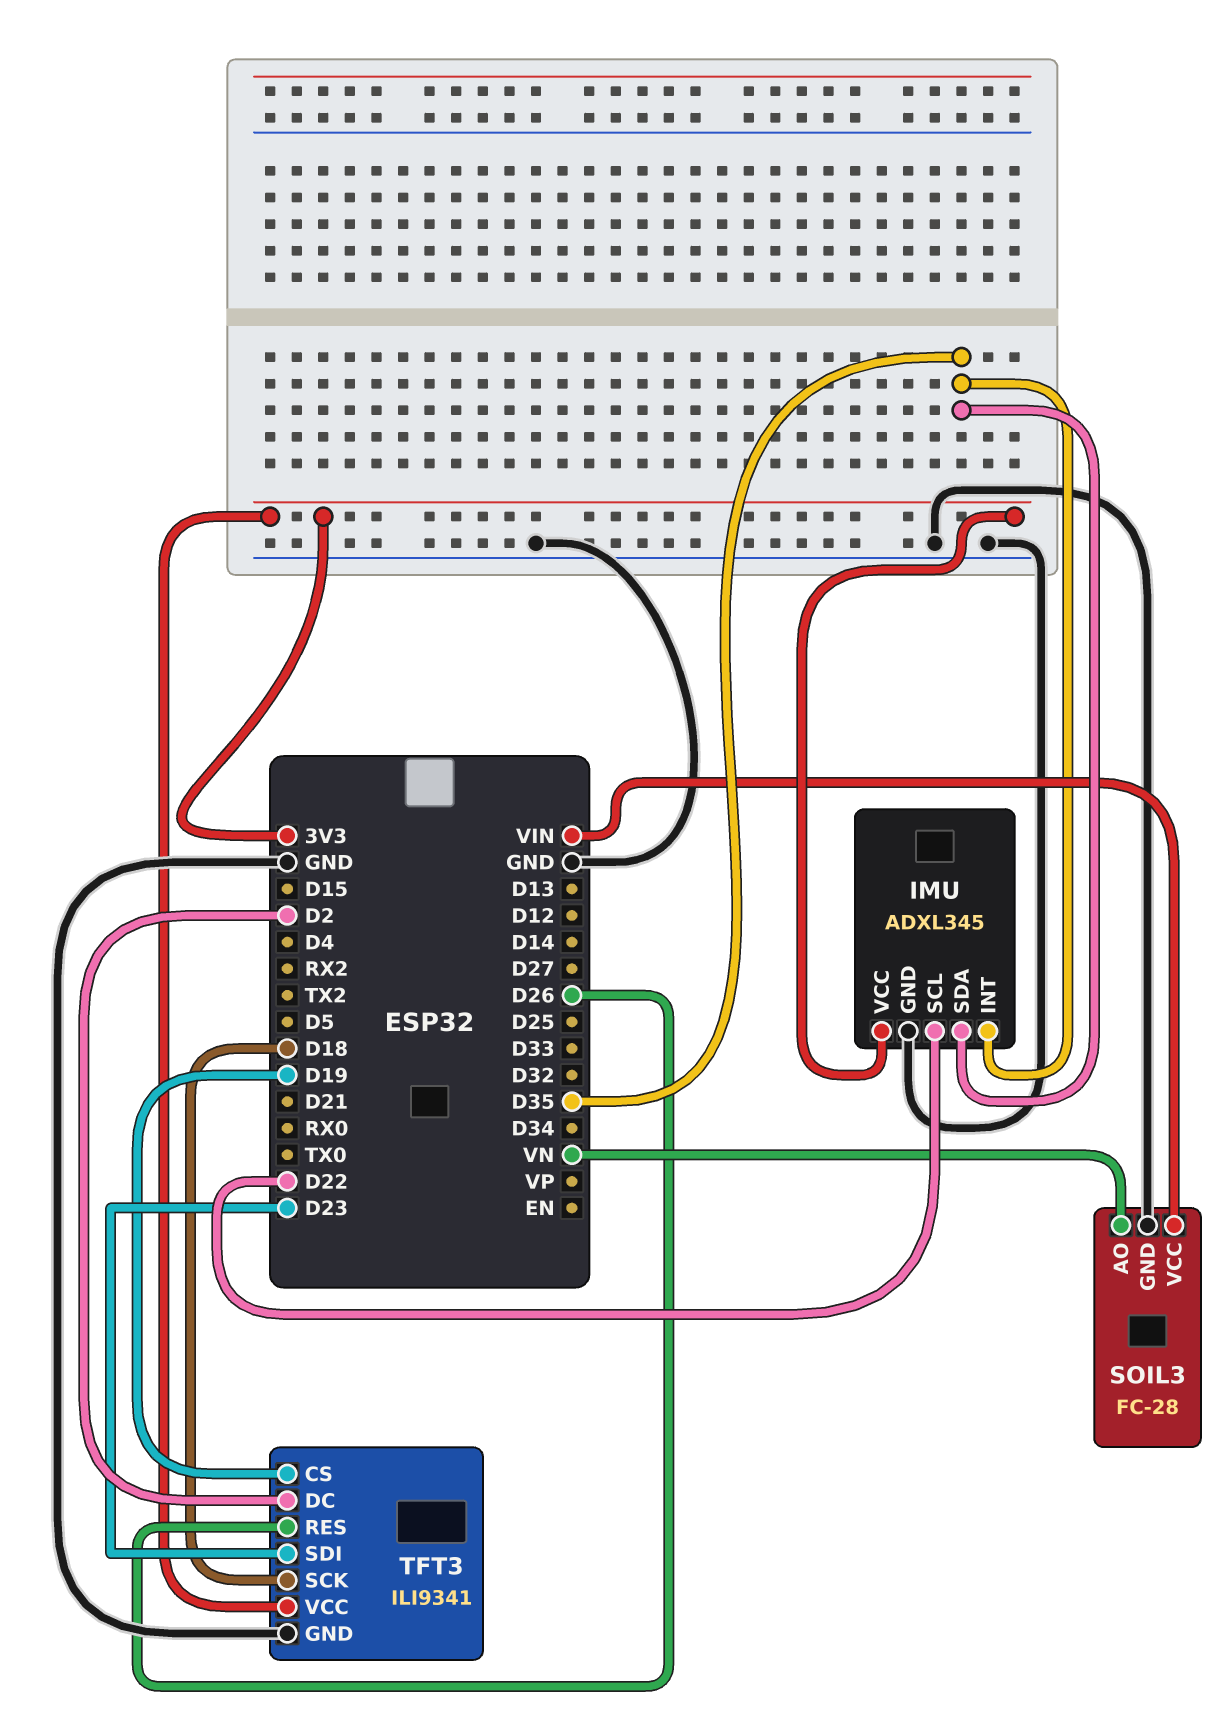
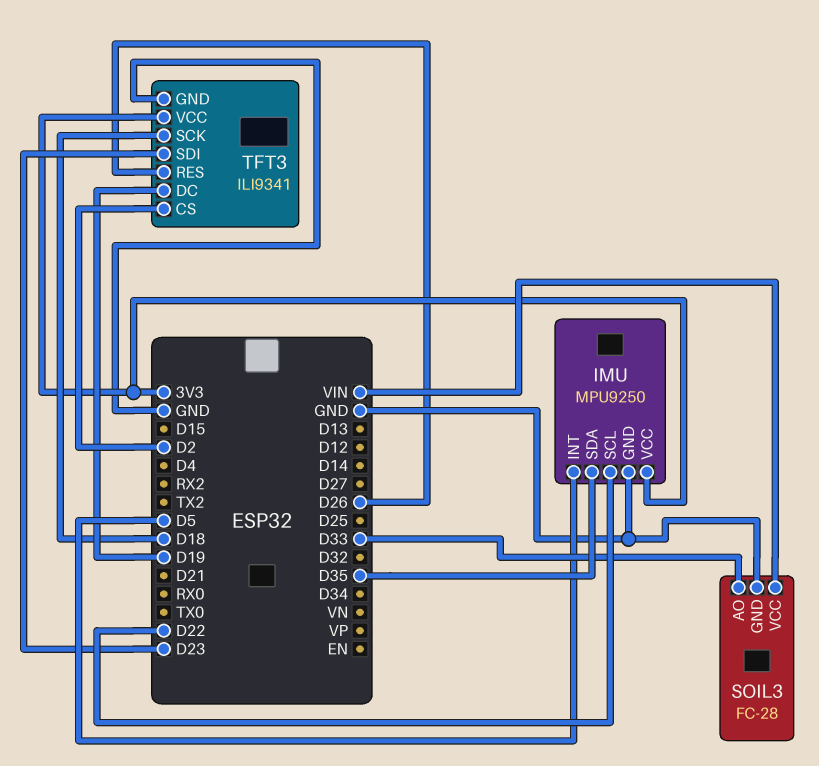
IMU: ADXL345 -> MPU9250
IMU pin INT: D35 -> D5
SOIL3 pin AO: VN -> D33
TFT3 pin CS: D19 -> D2
TFT3 pin DC: D2 -> D19

